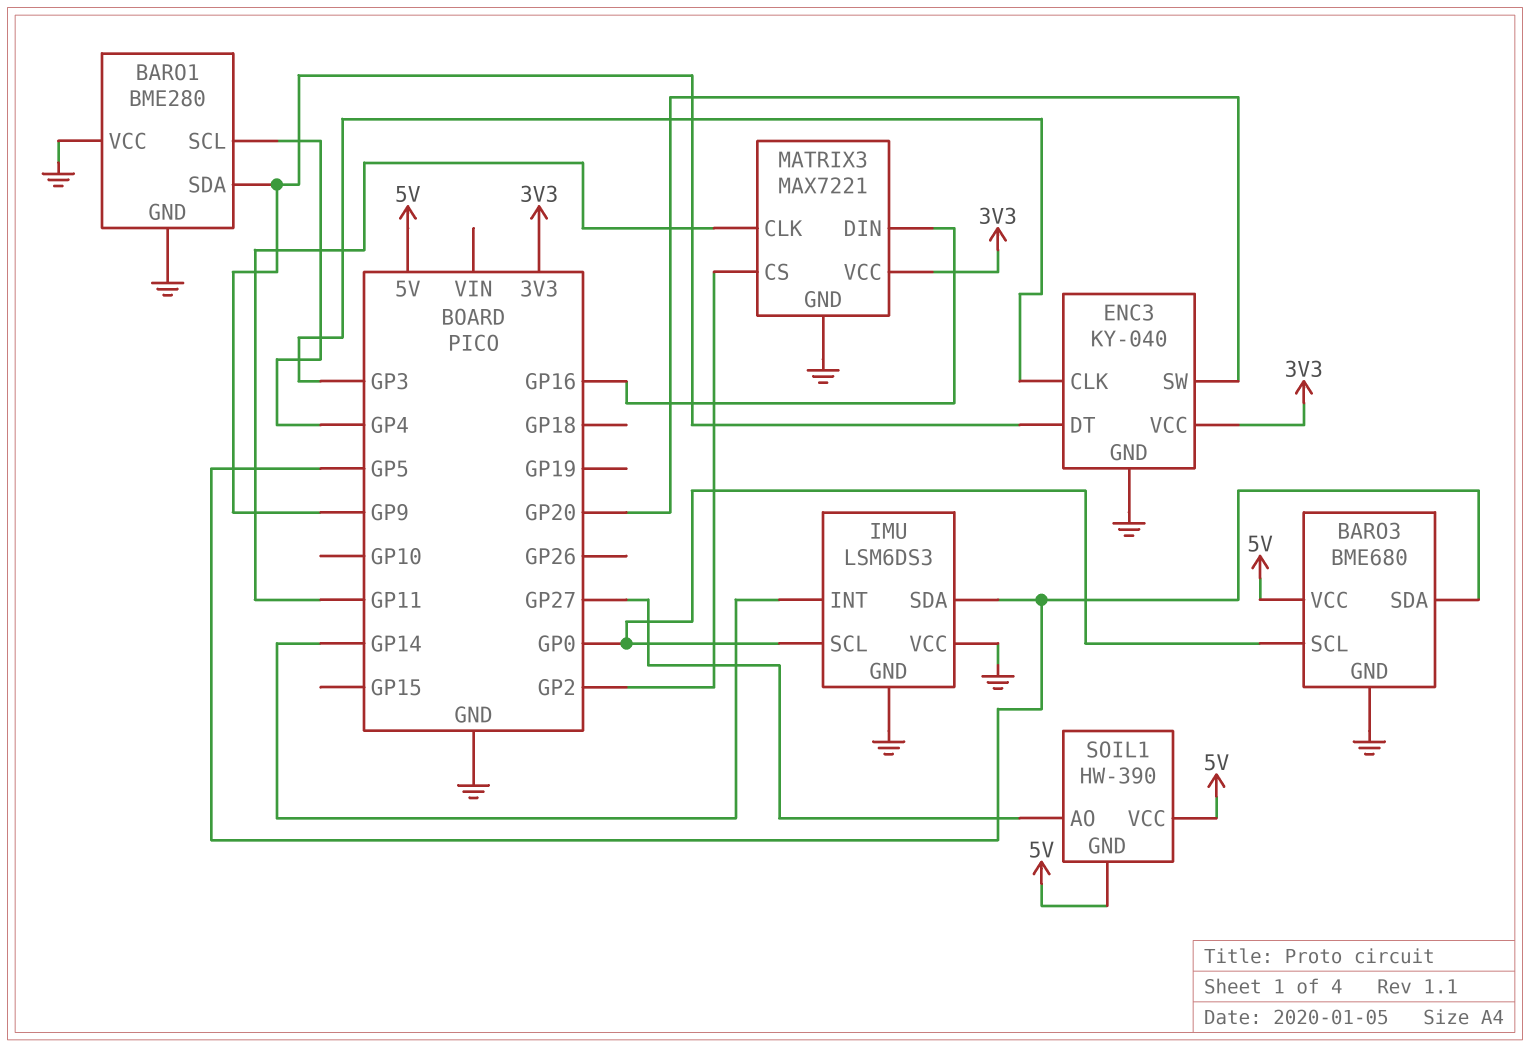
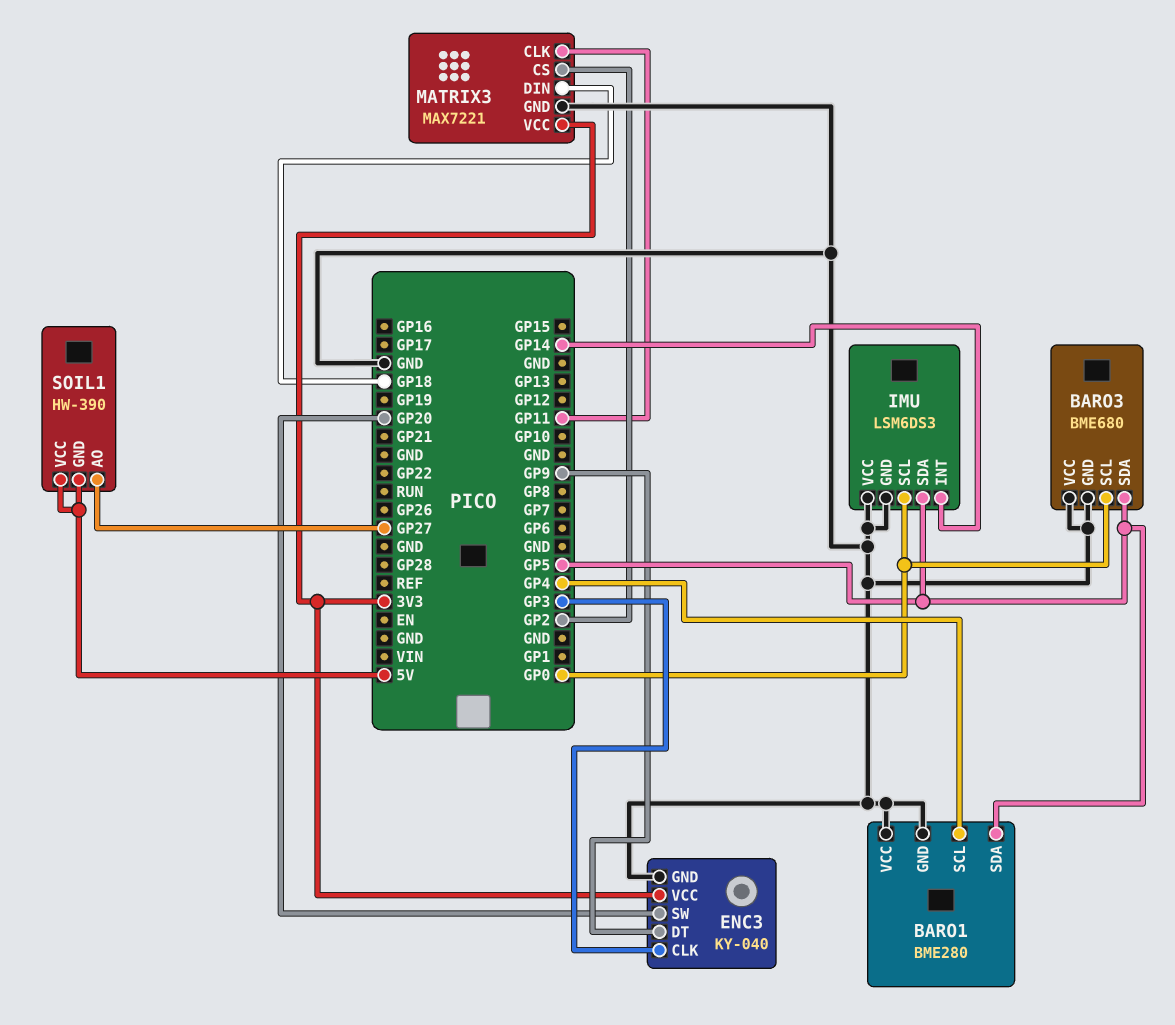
BARO1 pin SDA: GP9 -> GP5
BARO3 pin VCC: 5V -> GND
MATRIX3 pin DIN: GP16 -> GP18

